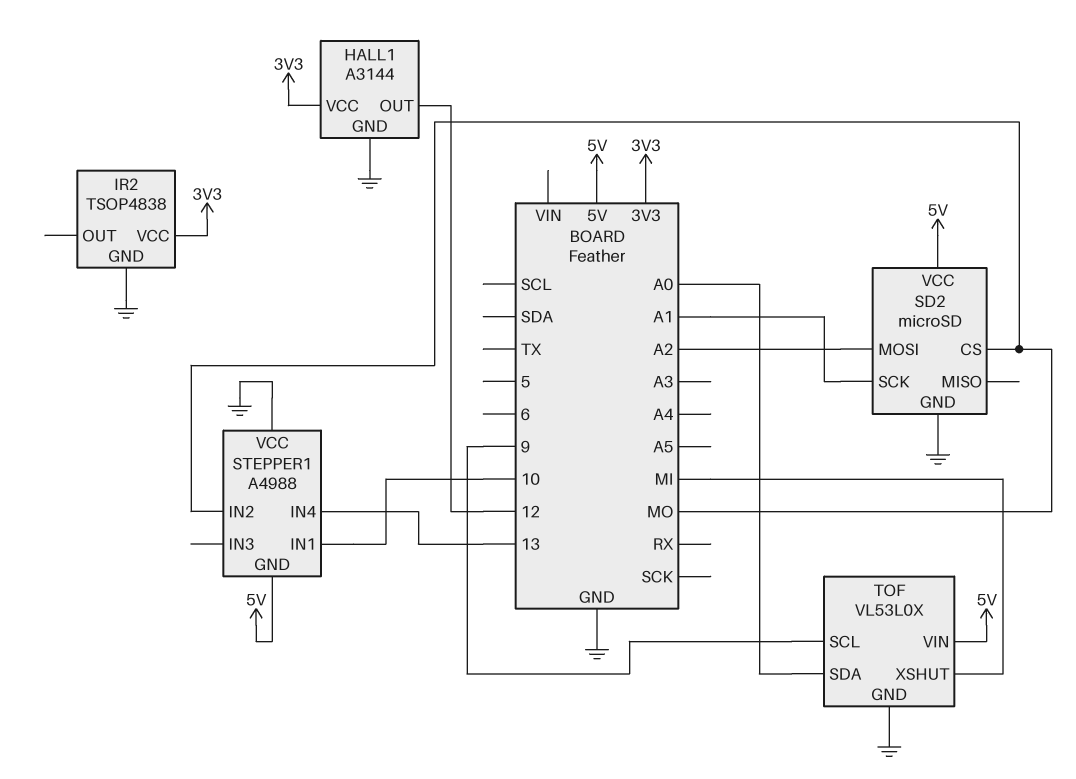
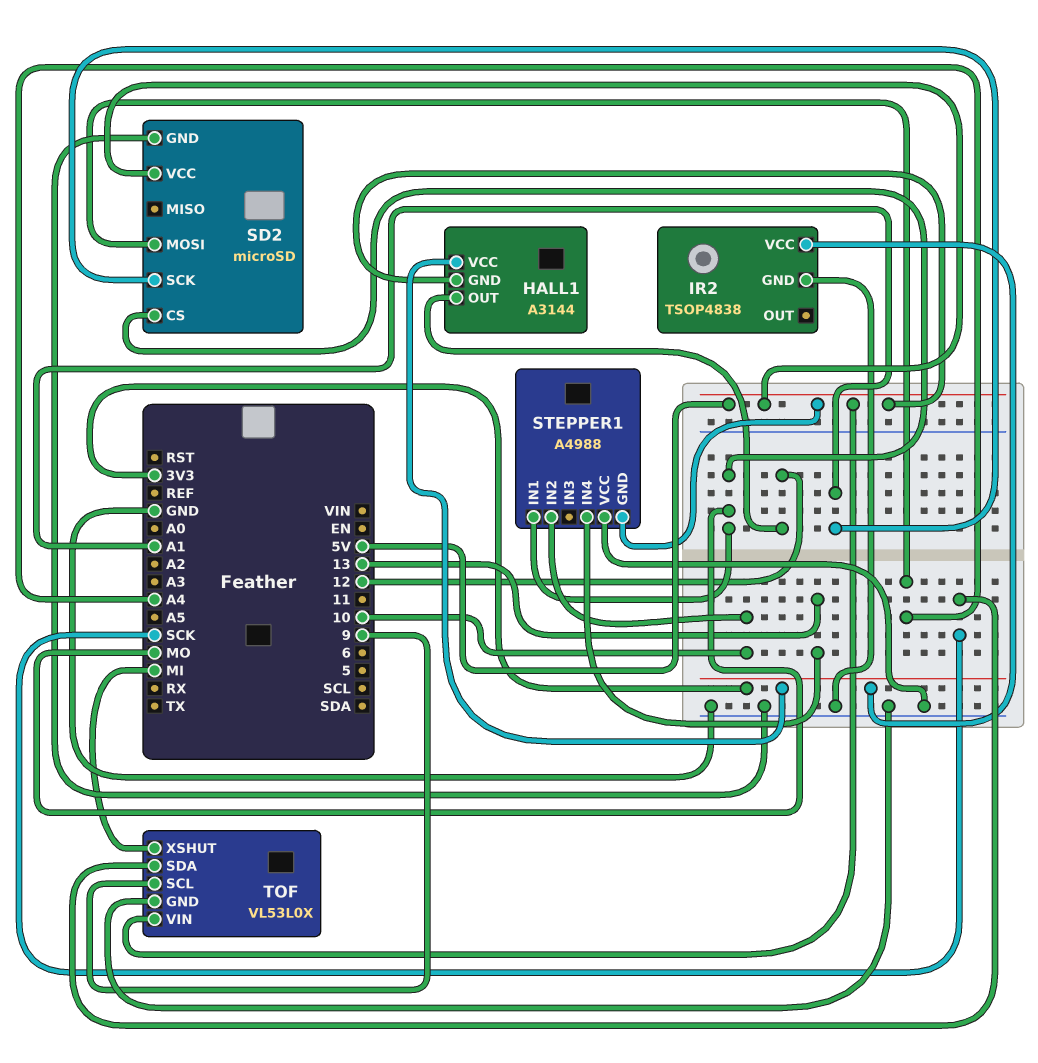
HALL1 pin GND: GND -> 5V
SD2 pin MOSI: A2 -> A4
STEPPER1 pin IN1: 10 -> MO
STEPPER1 pin IN2: MO -> 10
TOF pin SDA: A0 -> SCK

